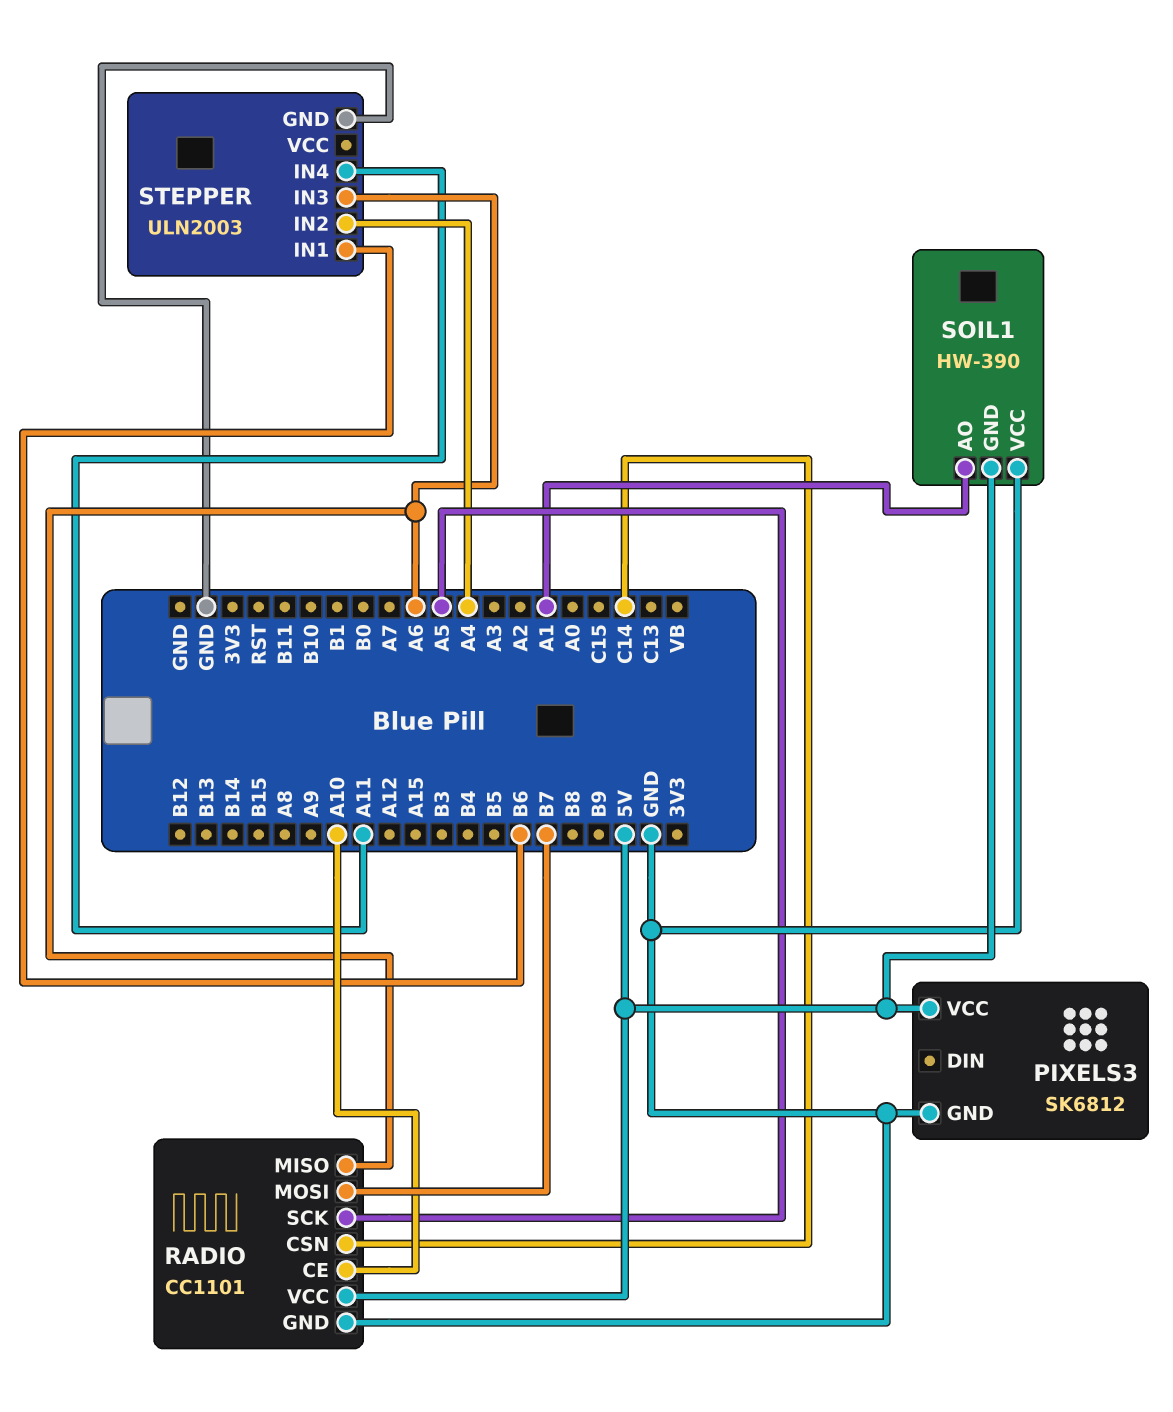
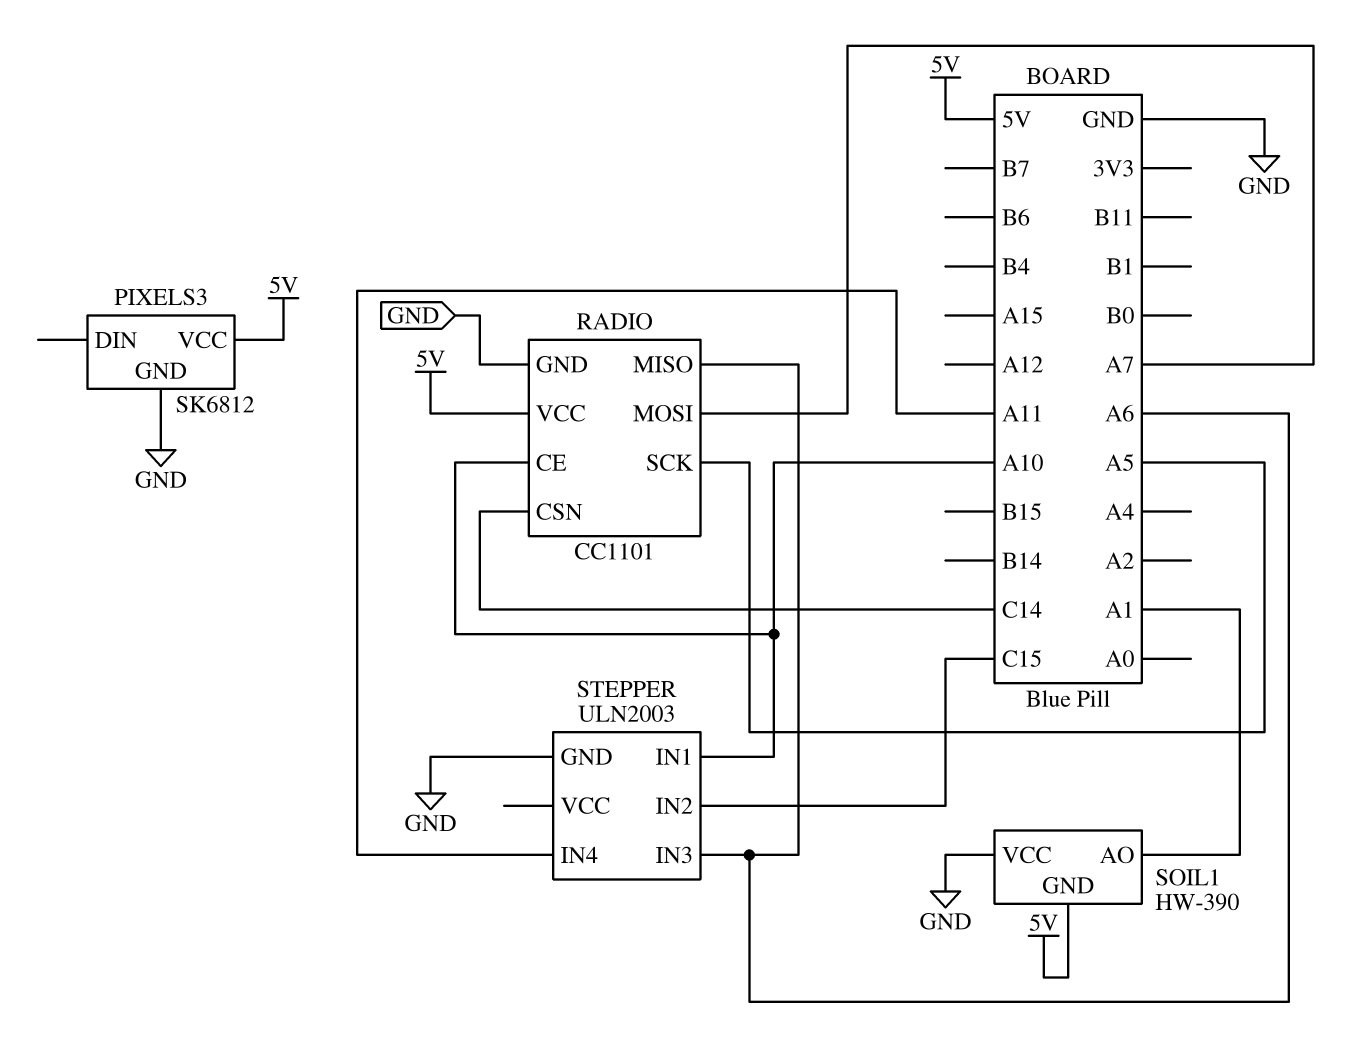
RADIO pin MOSI: B7 -> A7
STEPPER pin IN1: B6 -> A10
STEPPER pin IN2: A4 -> C15

